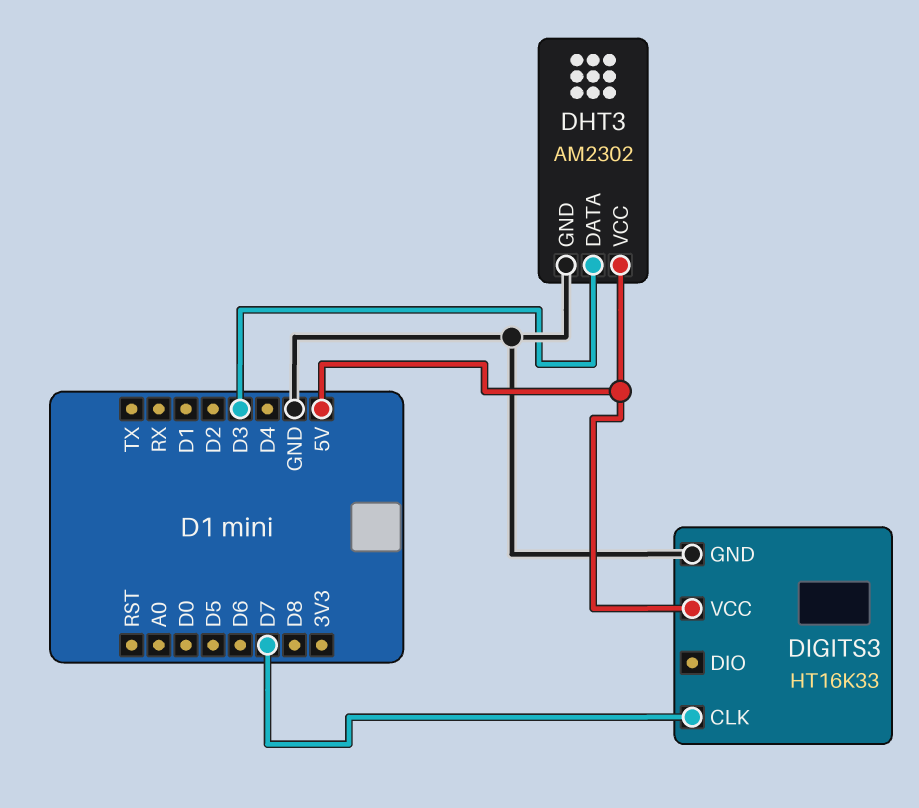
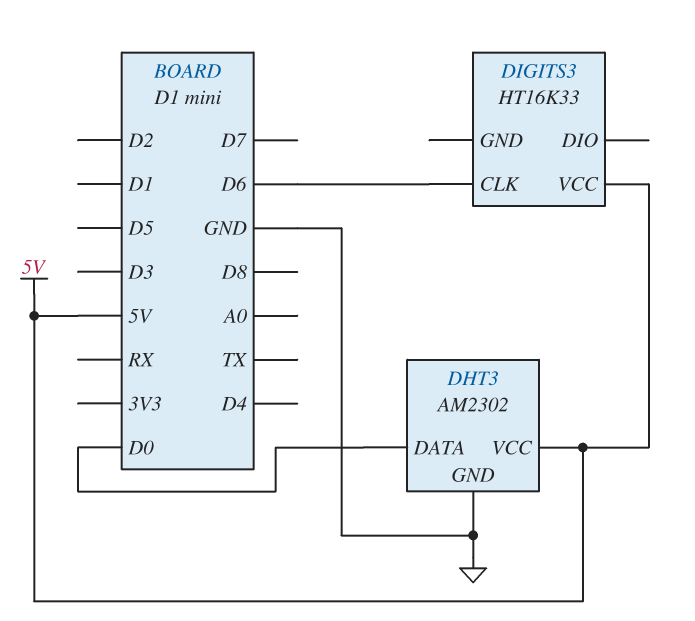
DHT3 pin DATA: D3 -> D0
DIGITS3 pin CLK: D7 -> D6
DIGITS3 pin GND: GND -> none

